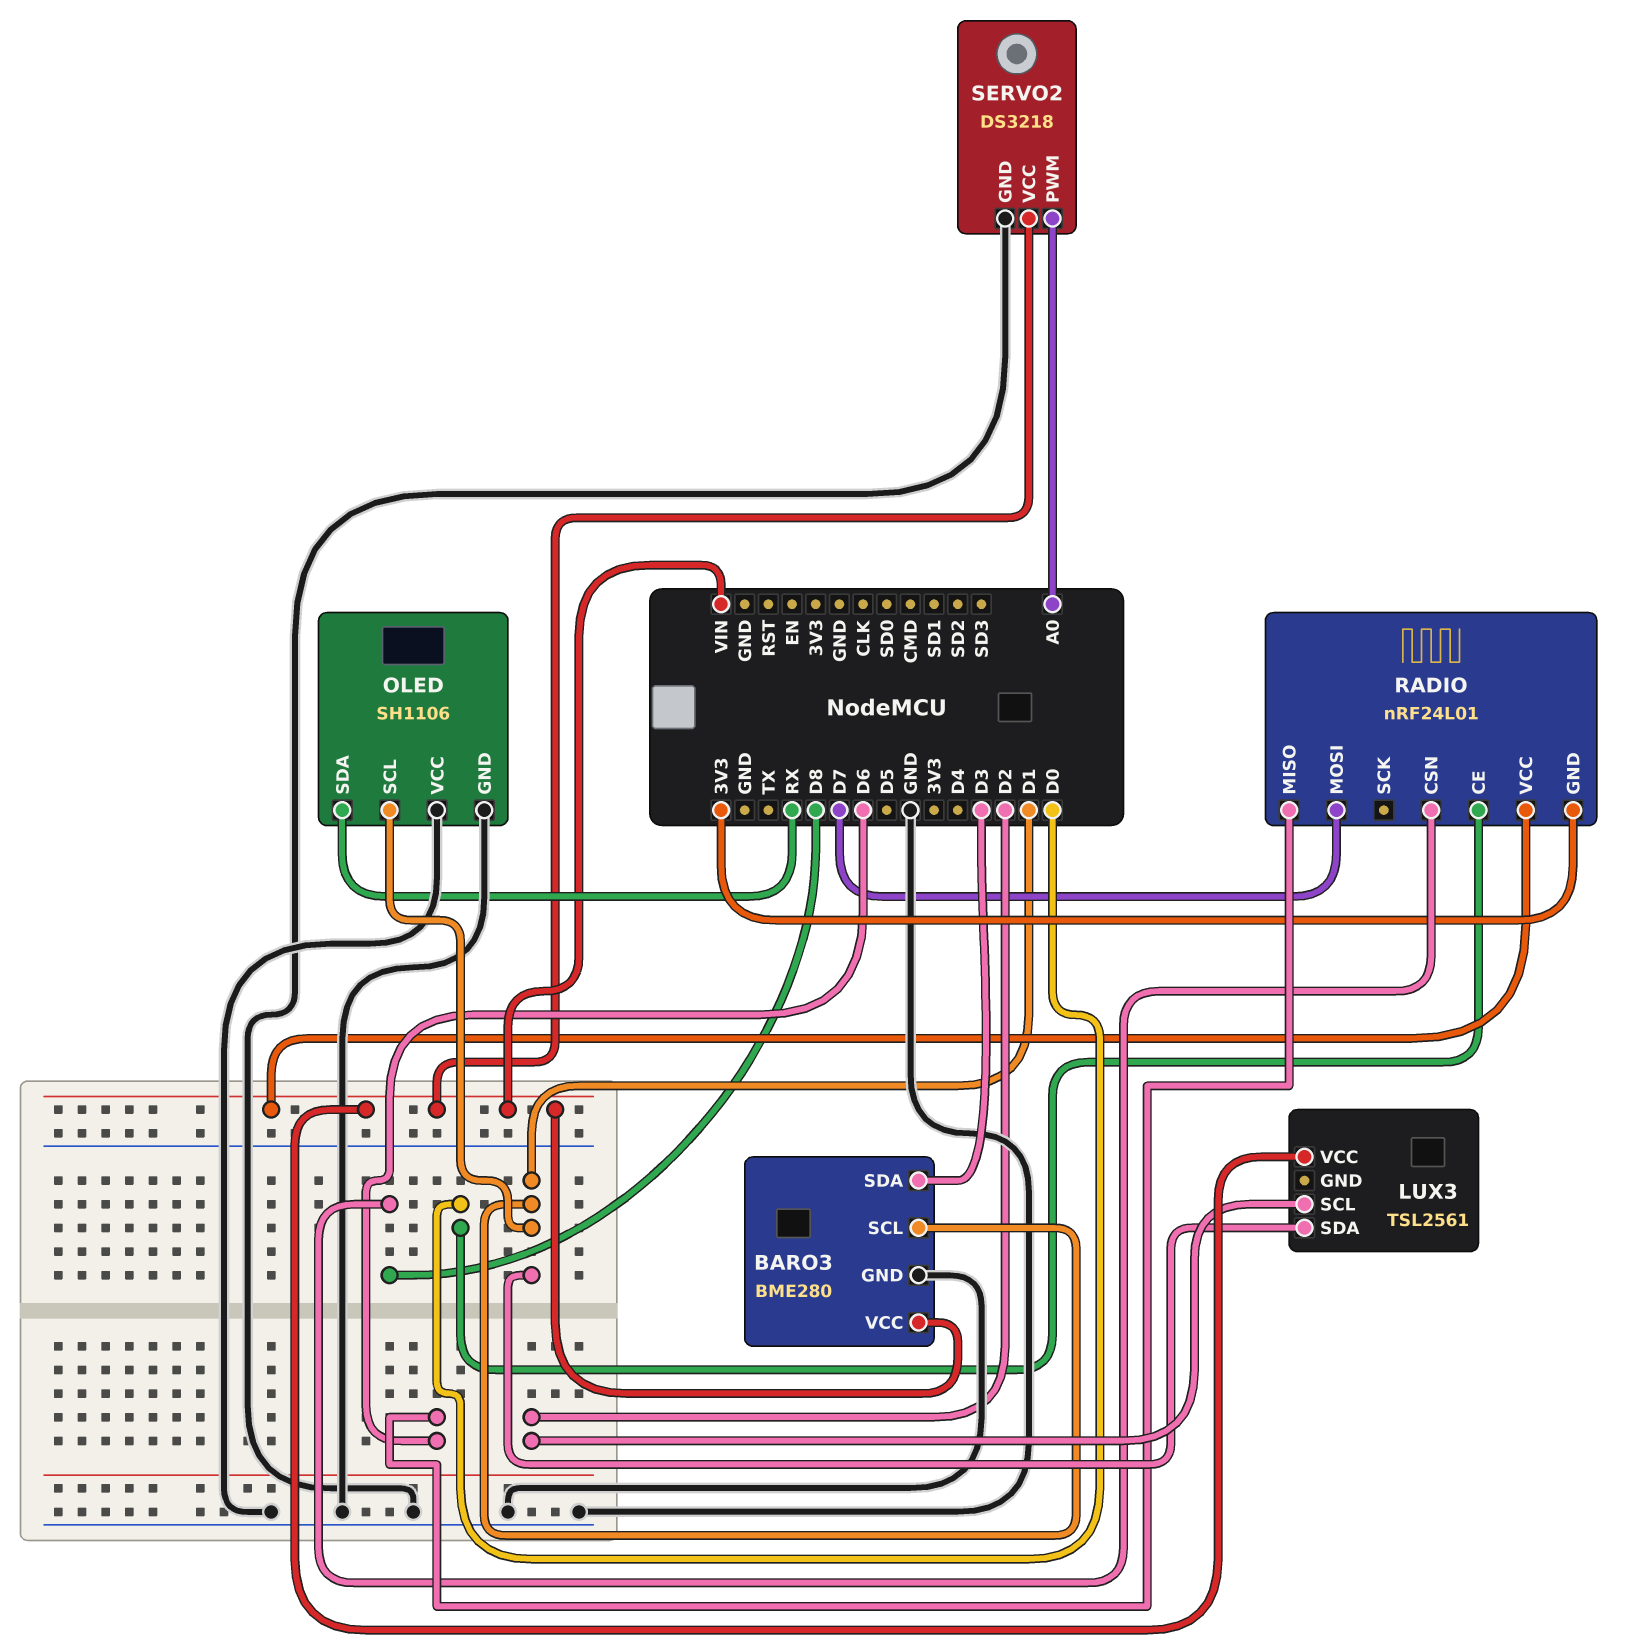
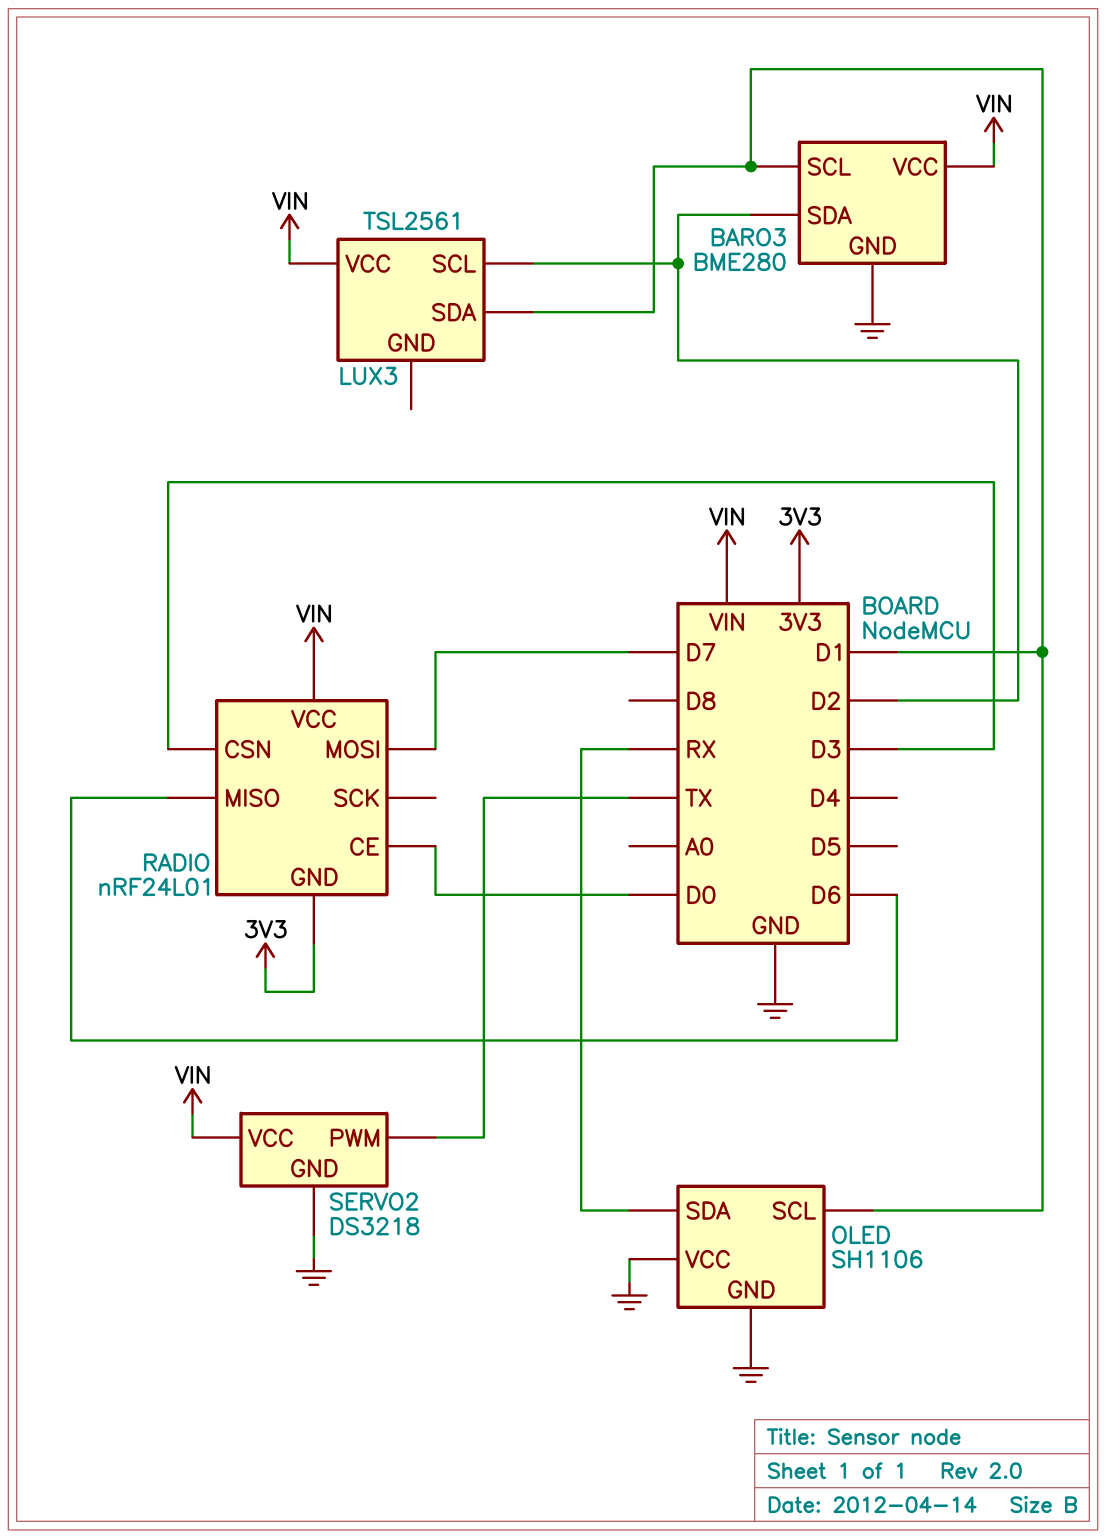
BARO3 pin SDA: D3 -> D2
RADIO pin CSN: D8 -> D3
SERVO2 pin PWM: A0 -> TX

